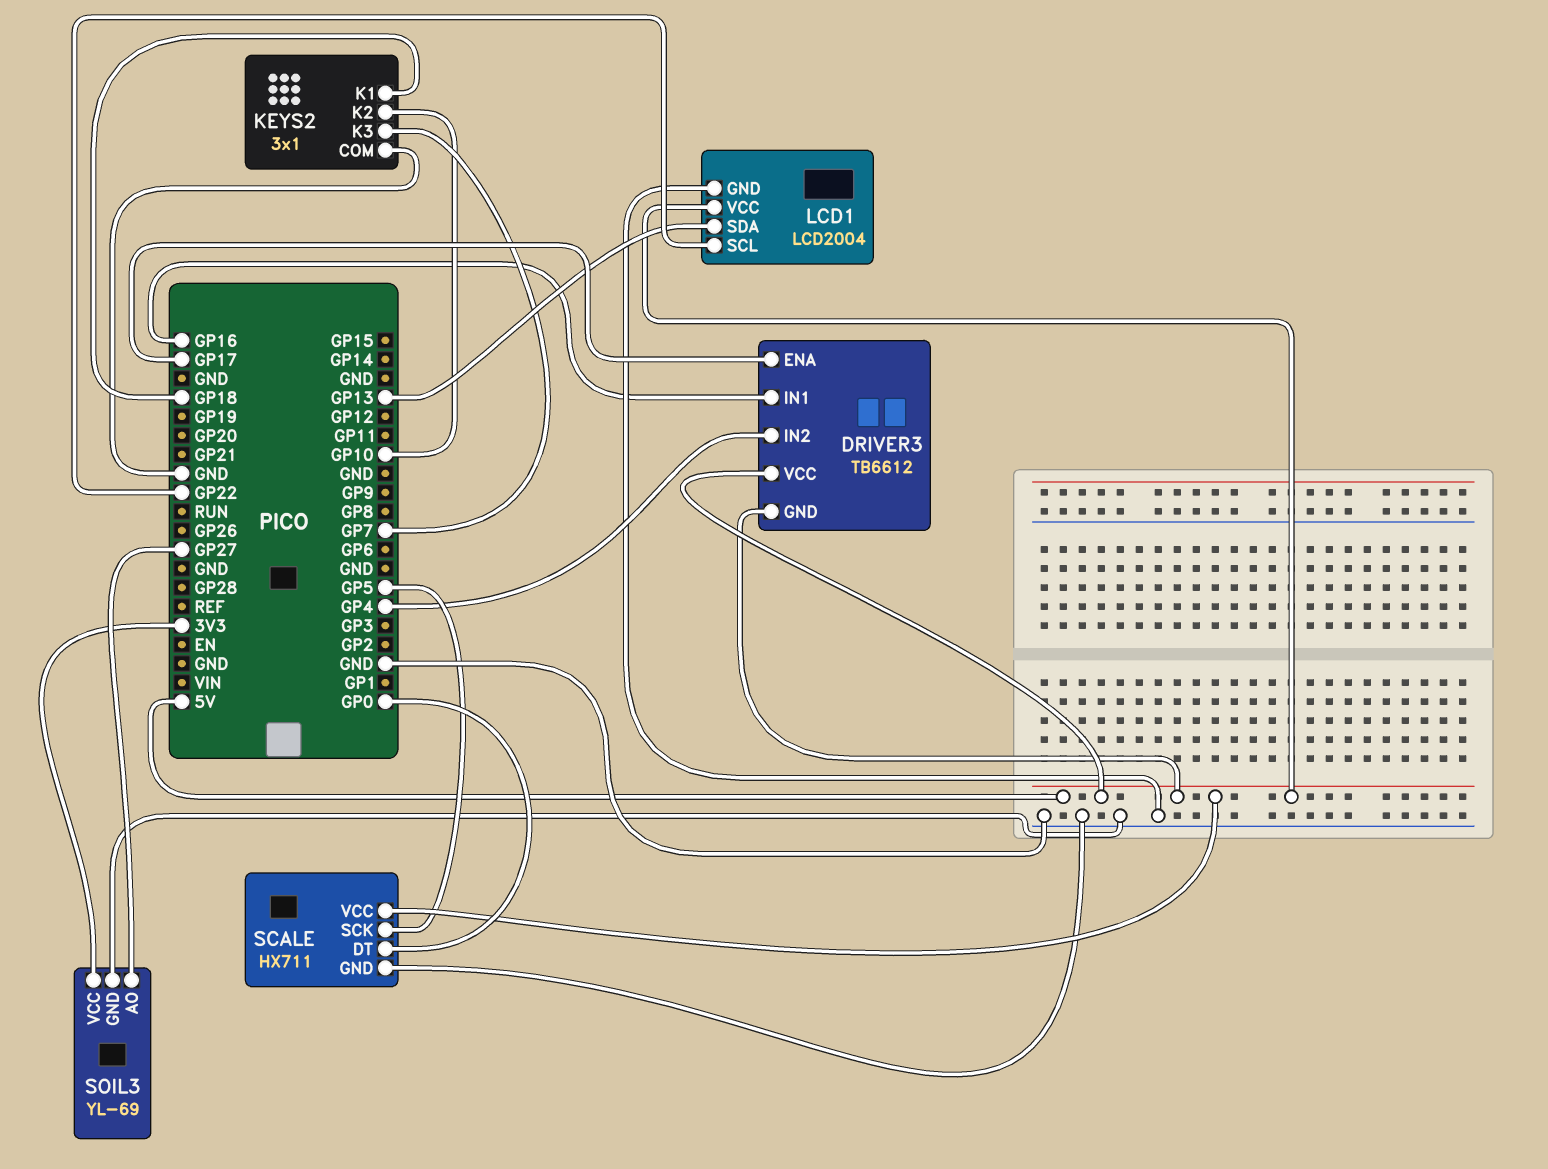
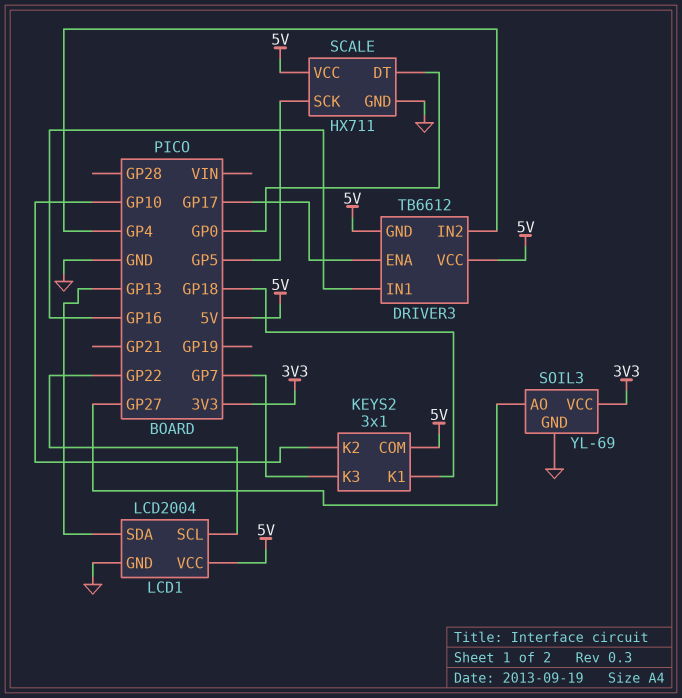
KEYS2 pin COM: GND -> 5V

